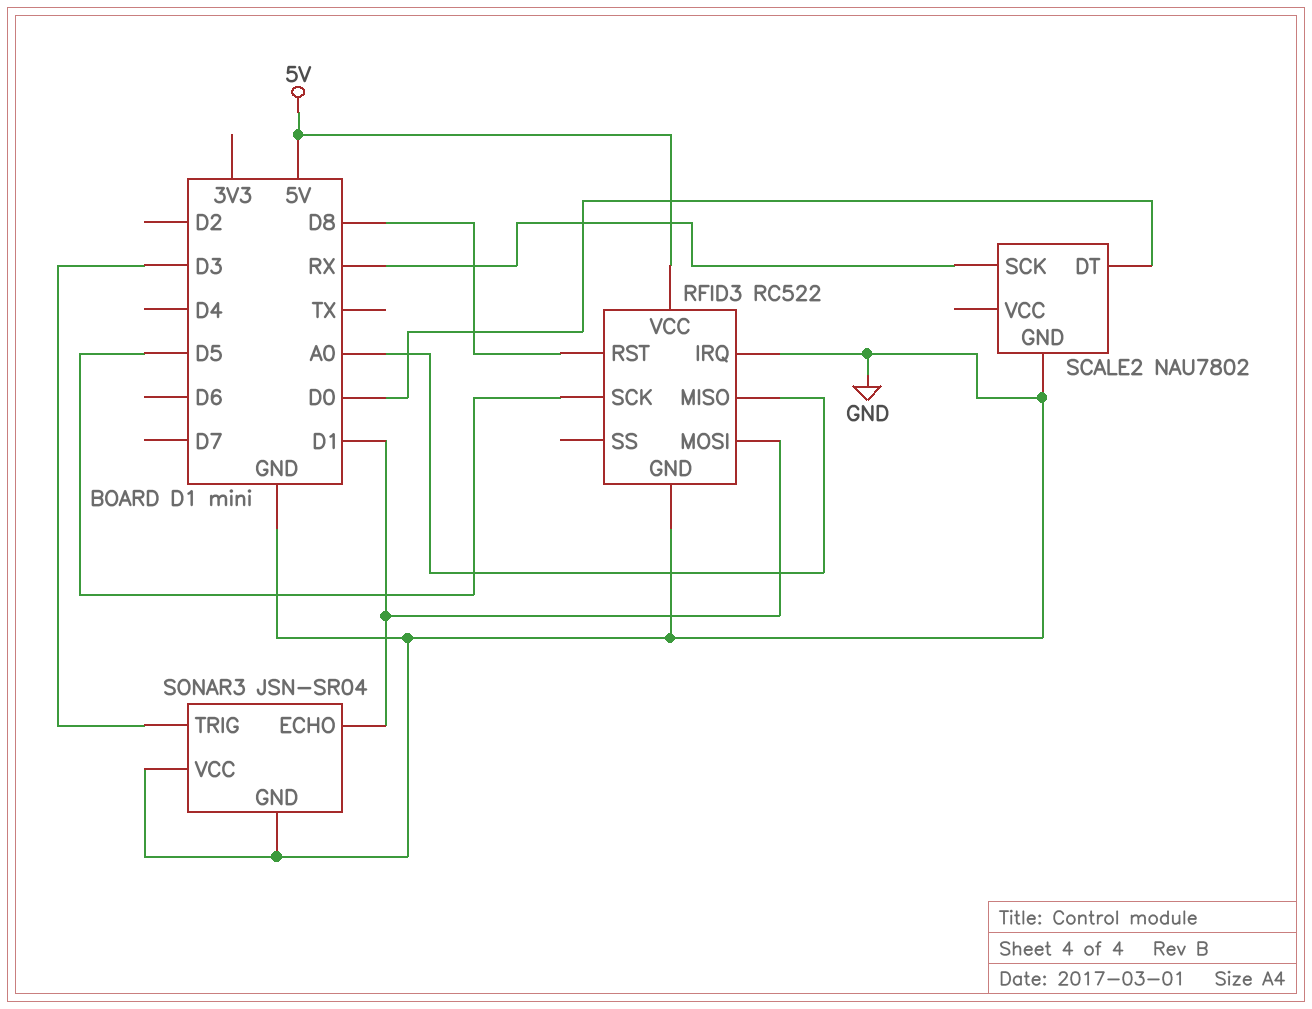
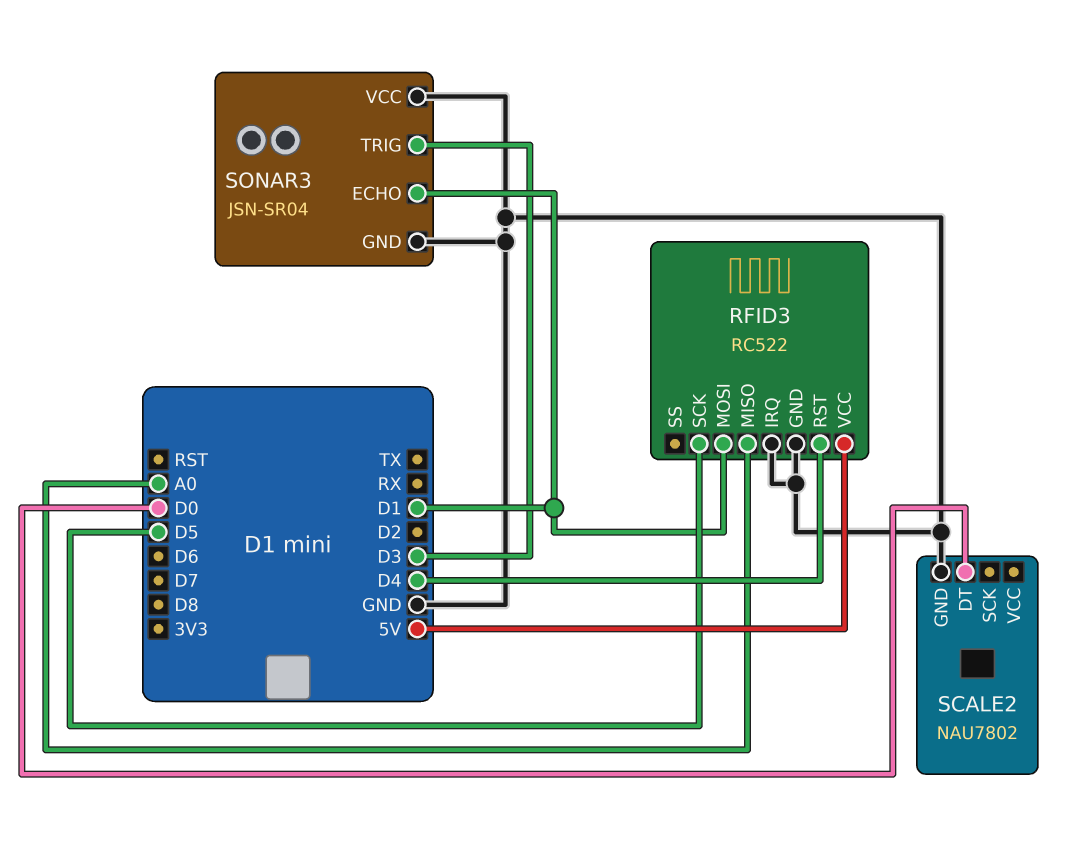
RFID3 pin RST: D8 -> D4
SCALE2 pin SCK: RX -> none

